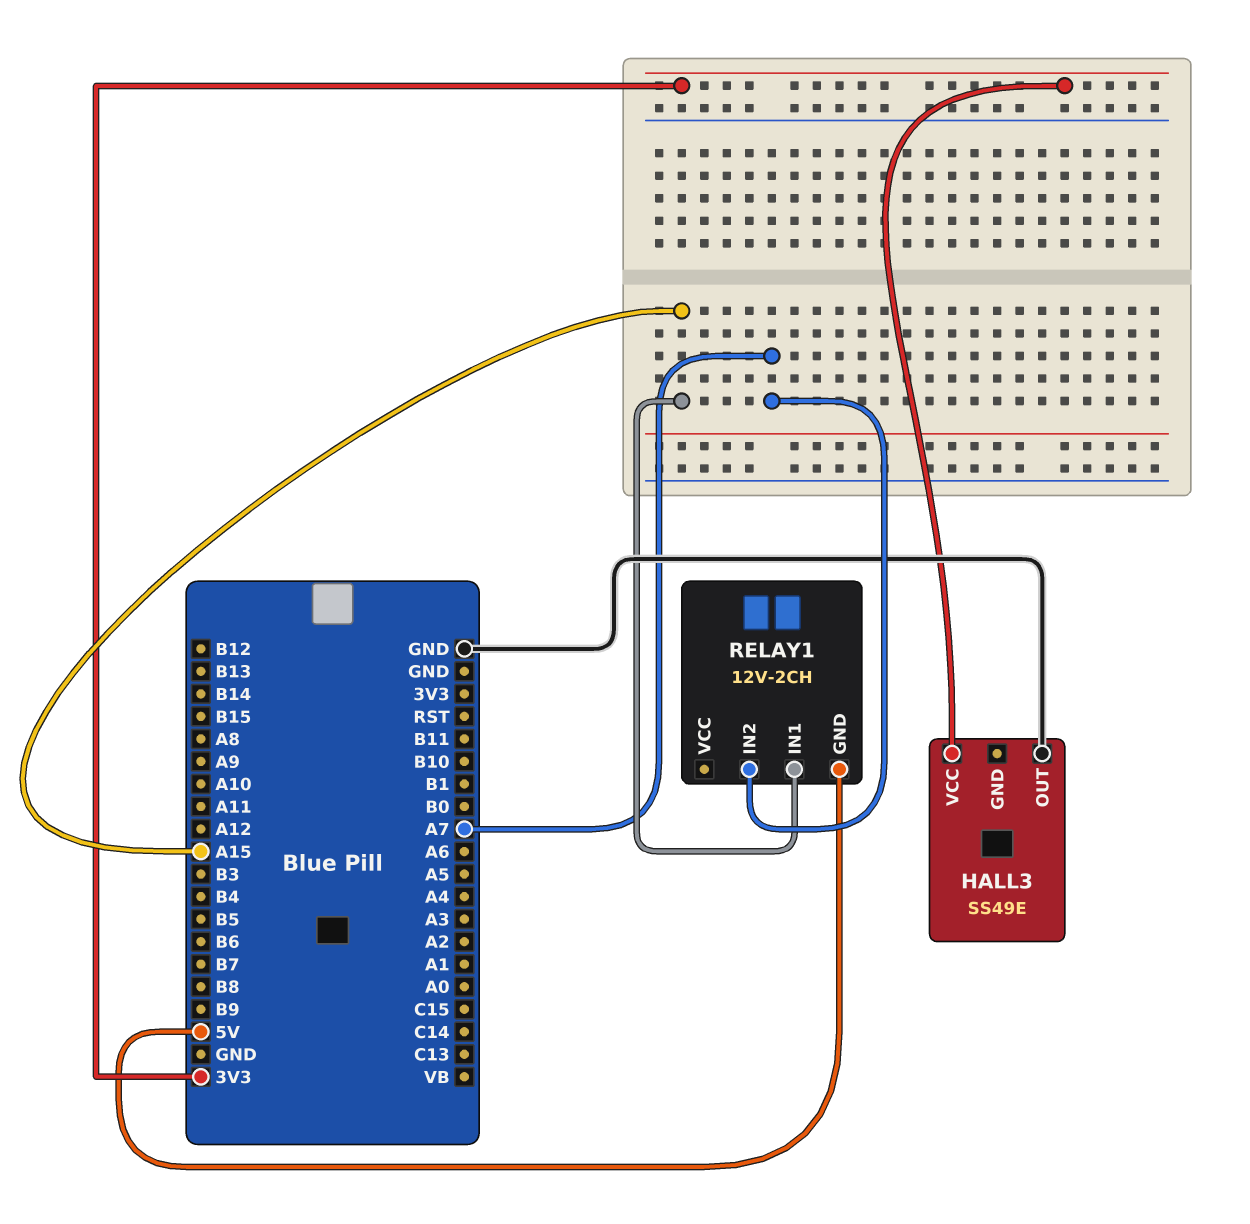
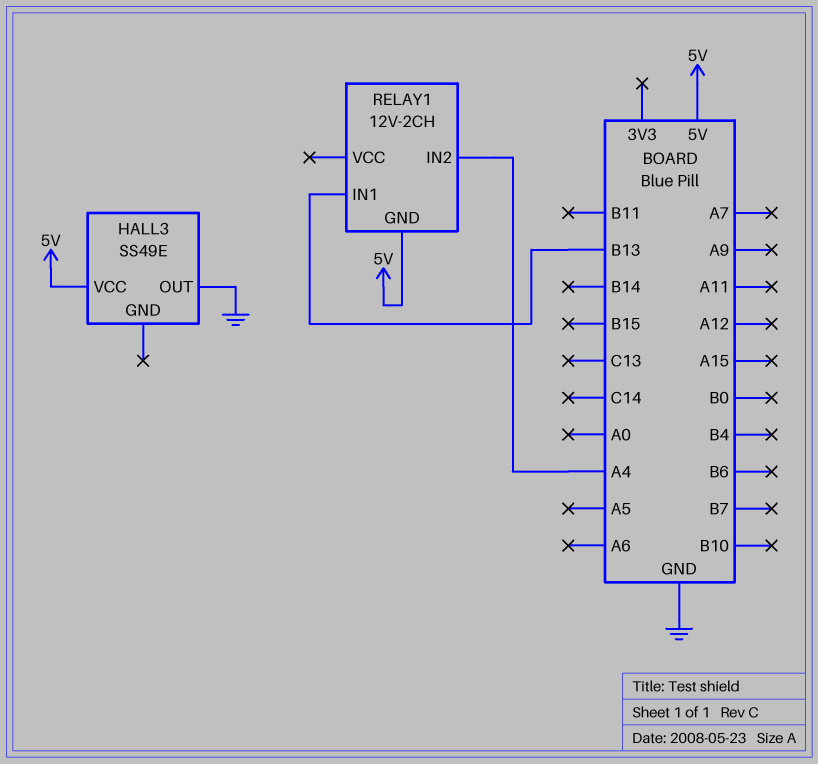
HALL3 pin VCC: 3V3 -> 5V
RELAY1 pin IN1: A15 -> B13
RELAY1 pin IN2: A7 -> A4

